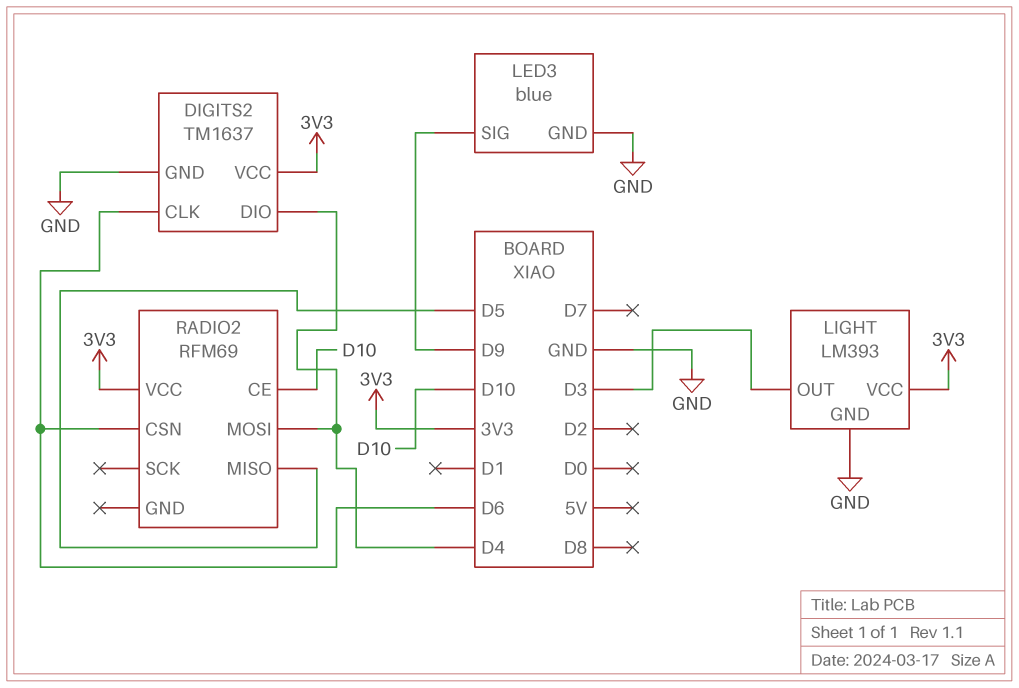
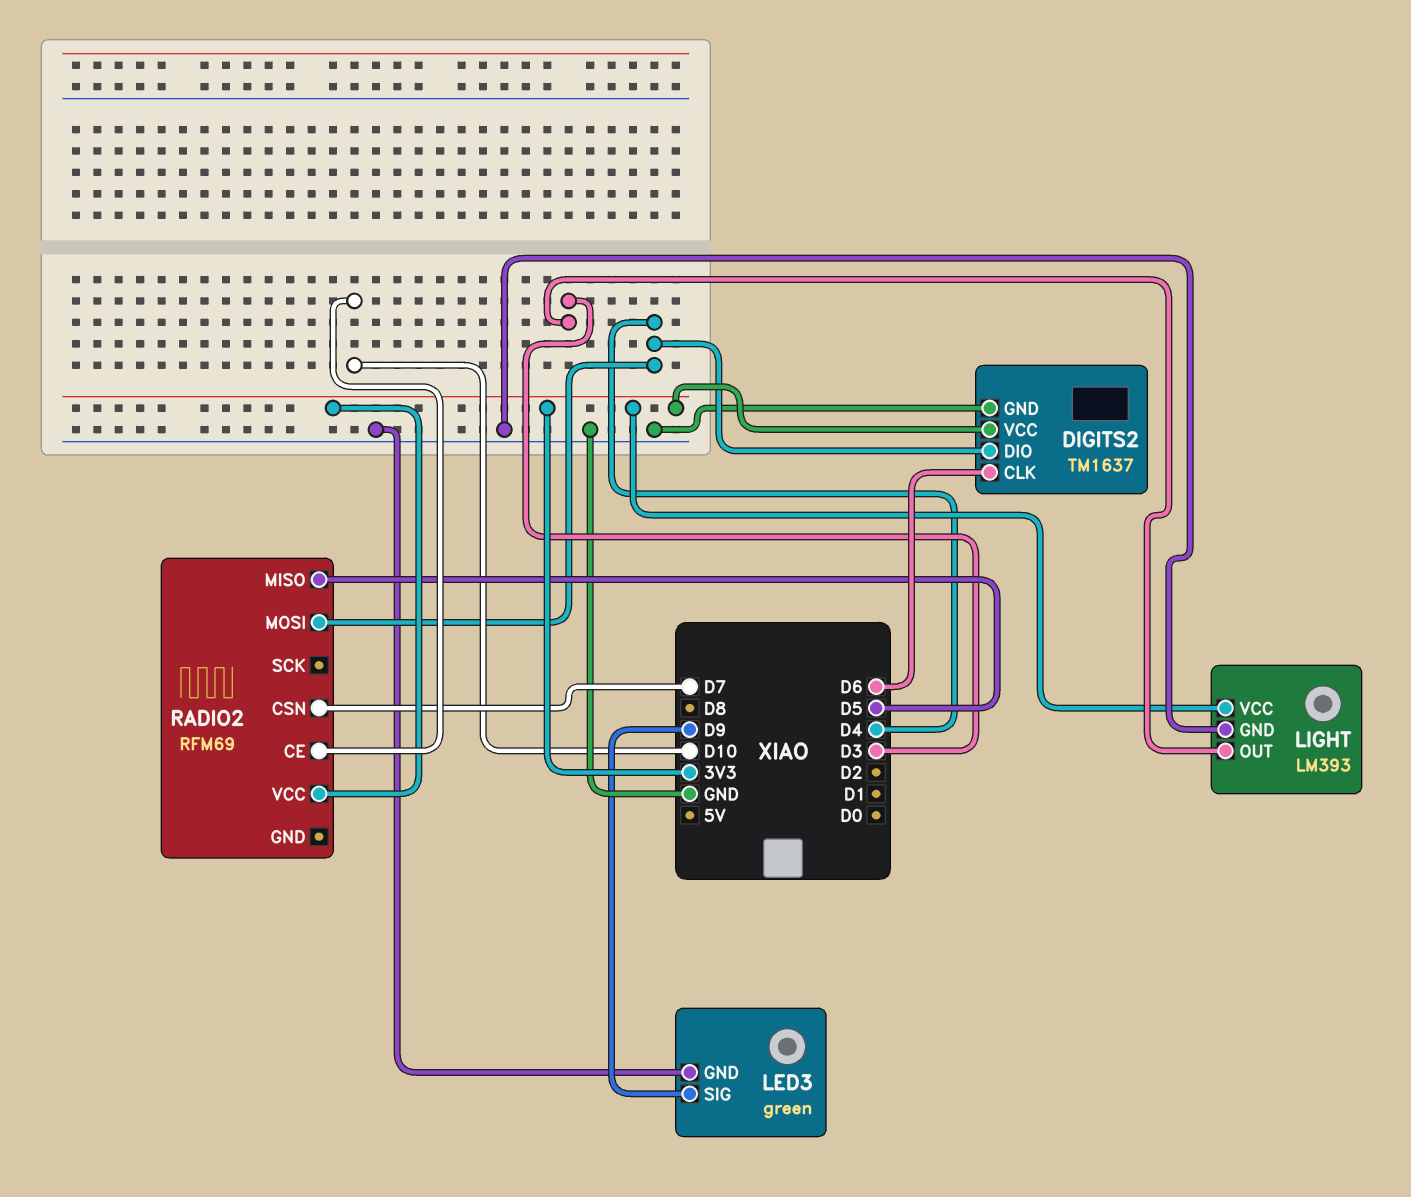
LED3: blue -> green
RADIO2 pin CSN: D6 -> D7

